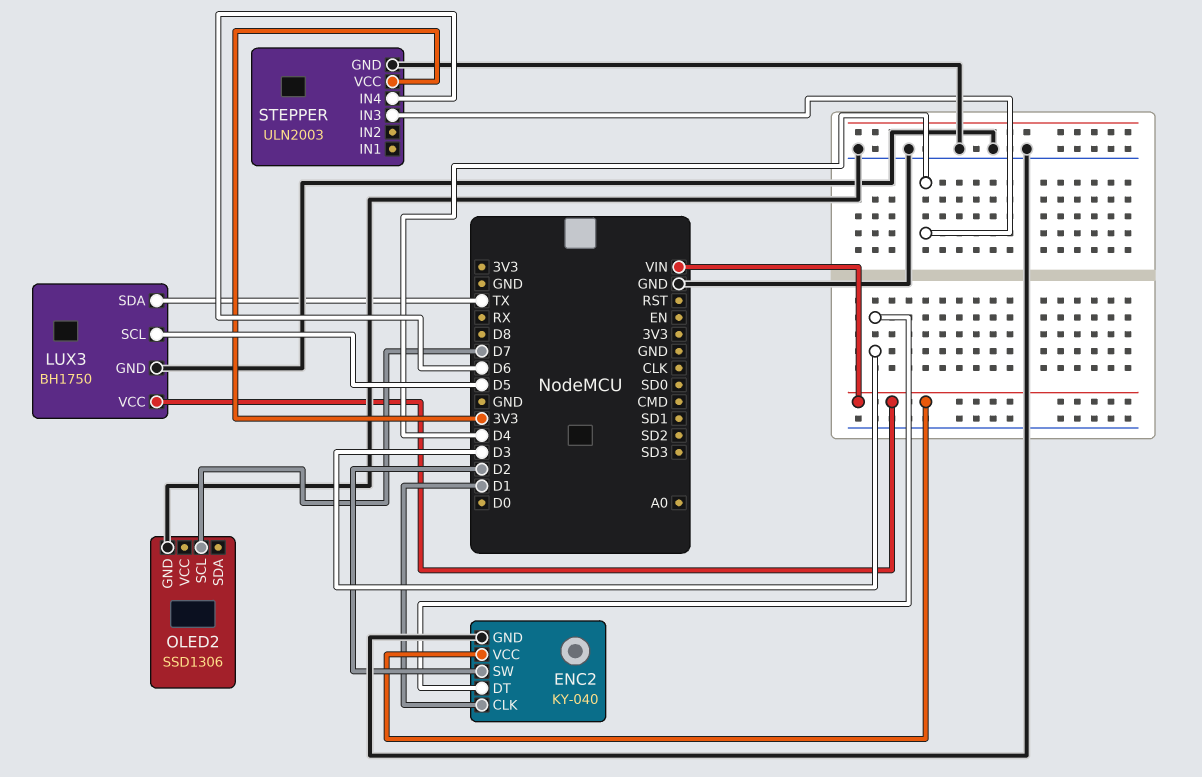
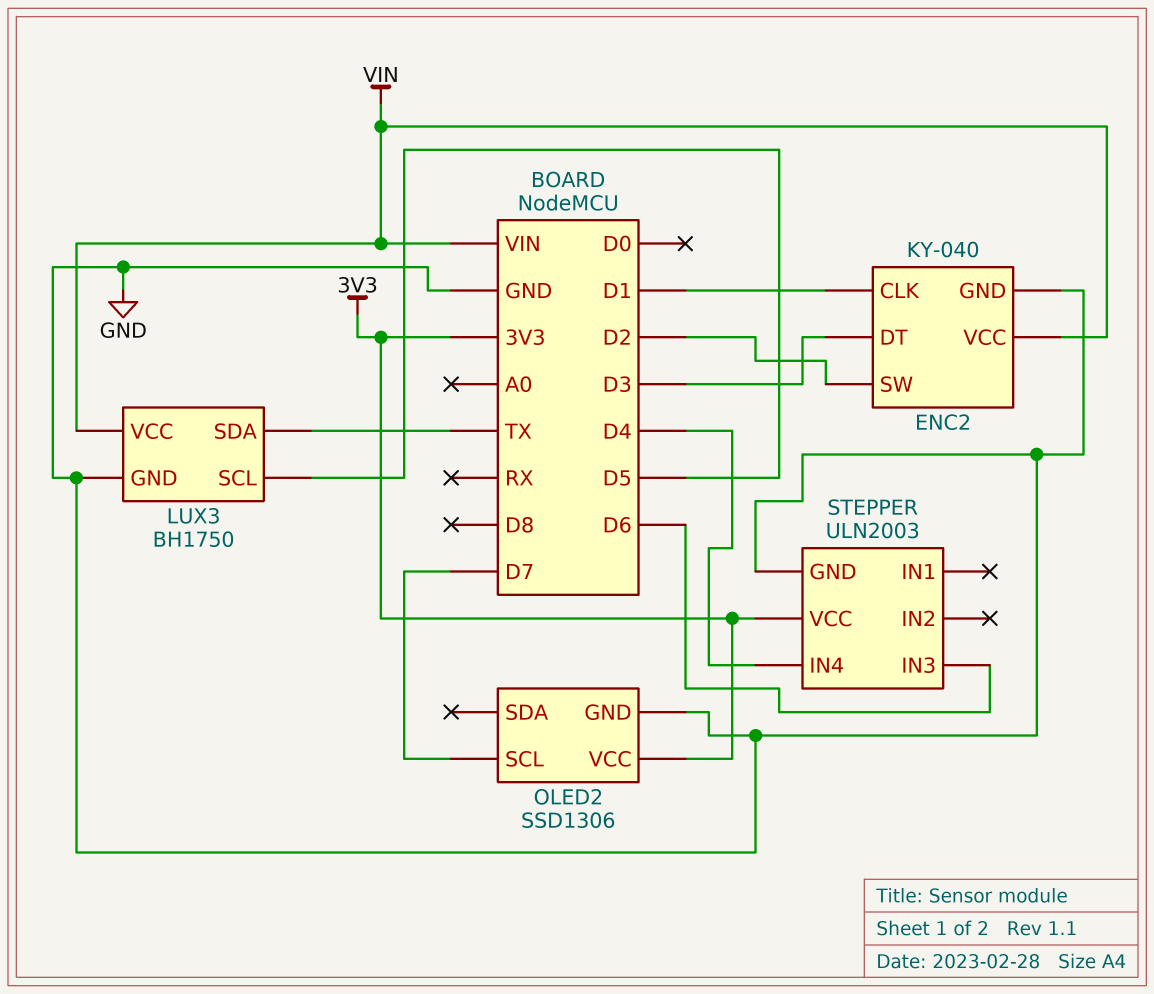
OLED2 pin VCC: none -> 3V3
STEPPER pin IN3: D4 -> D6
STEPPER pin IN4: D6 -> D4

